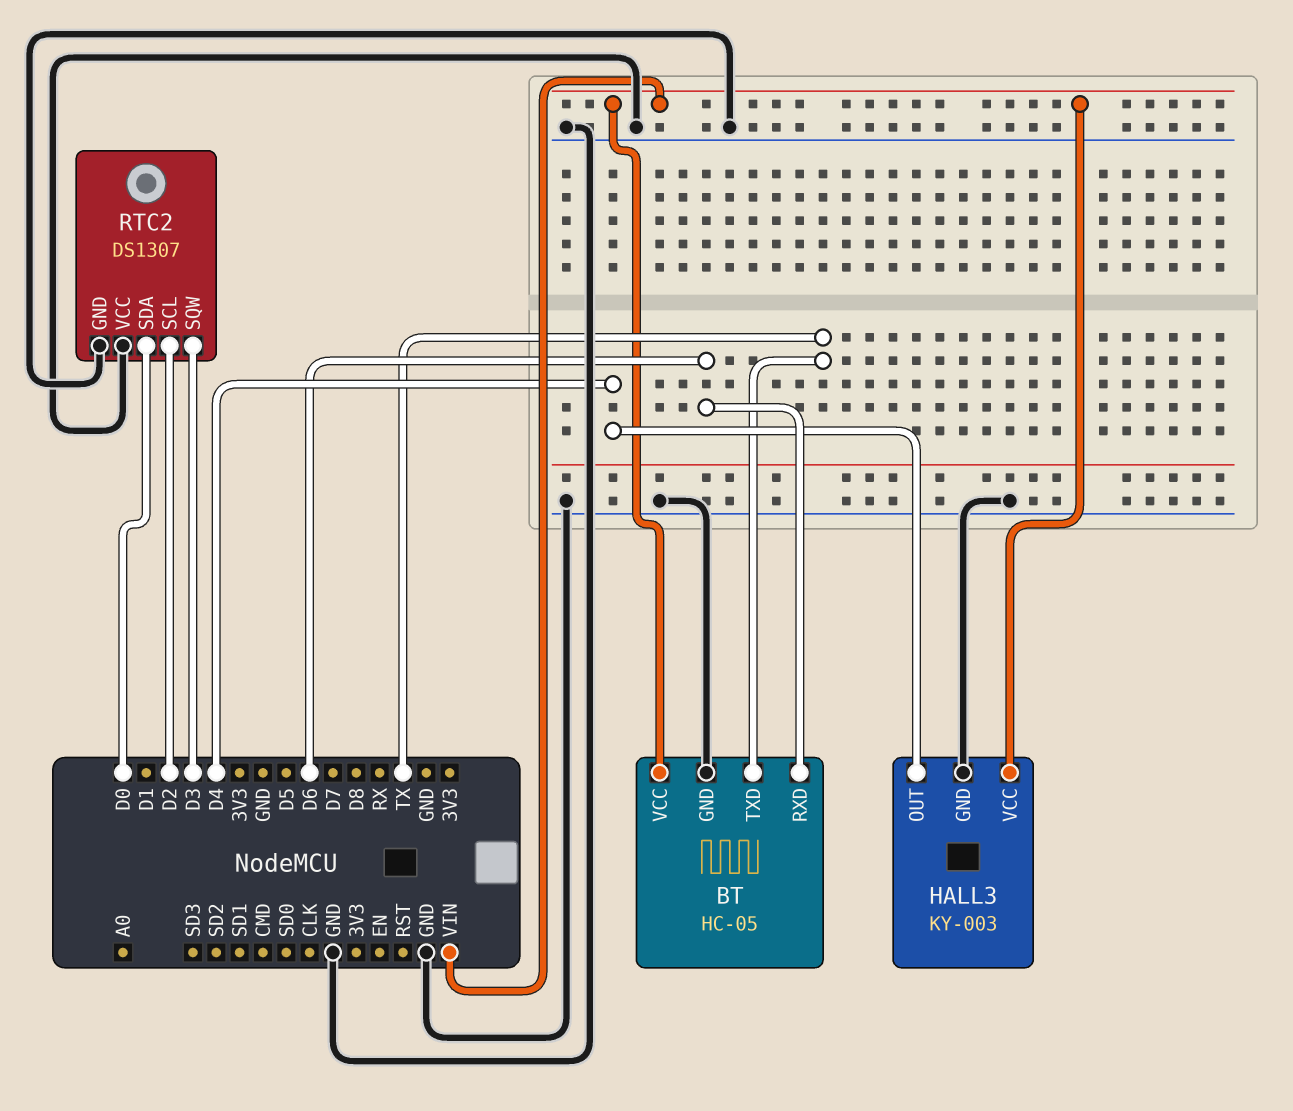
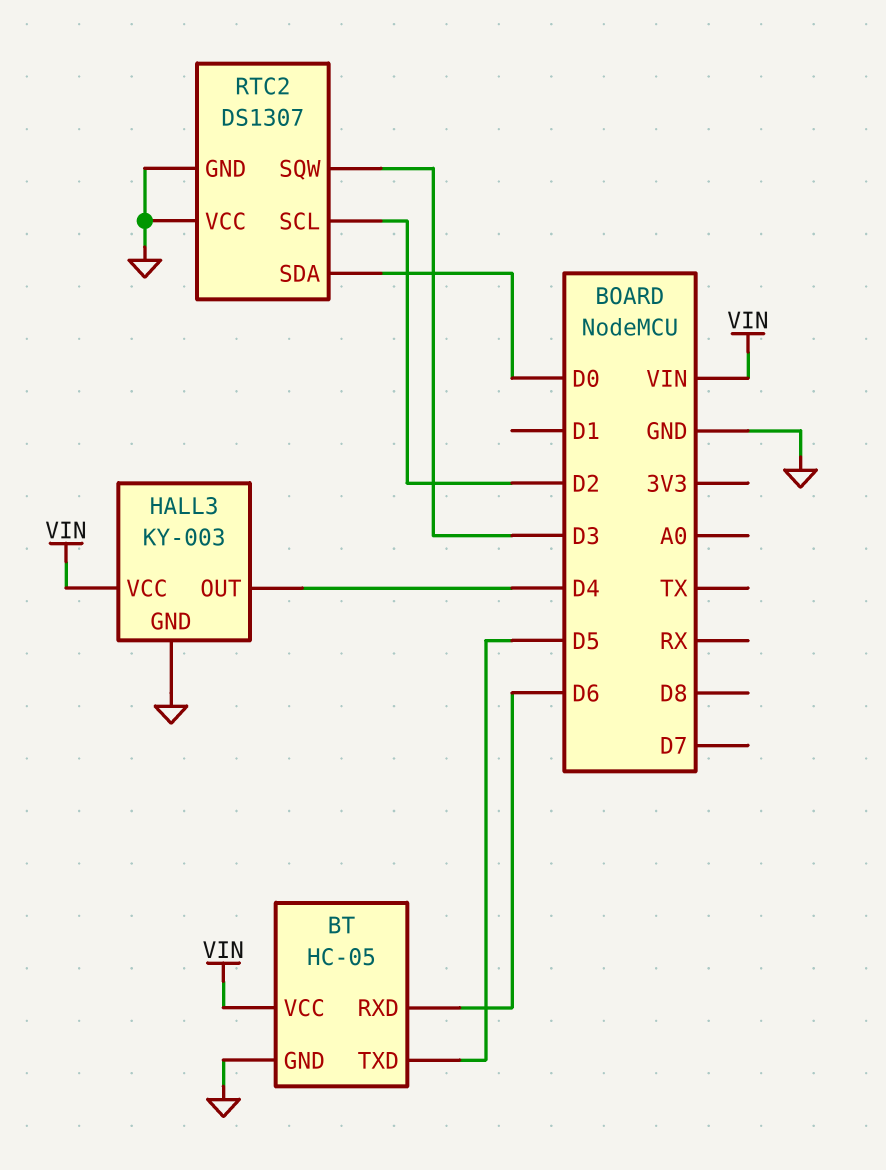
BT pin TXD: TX -> D5

